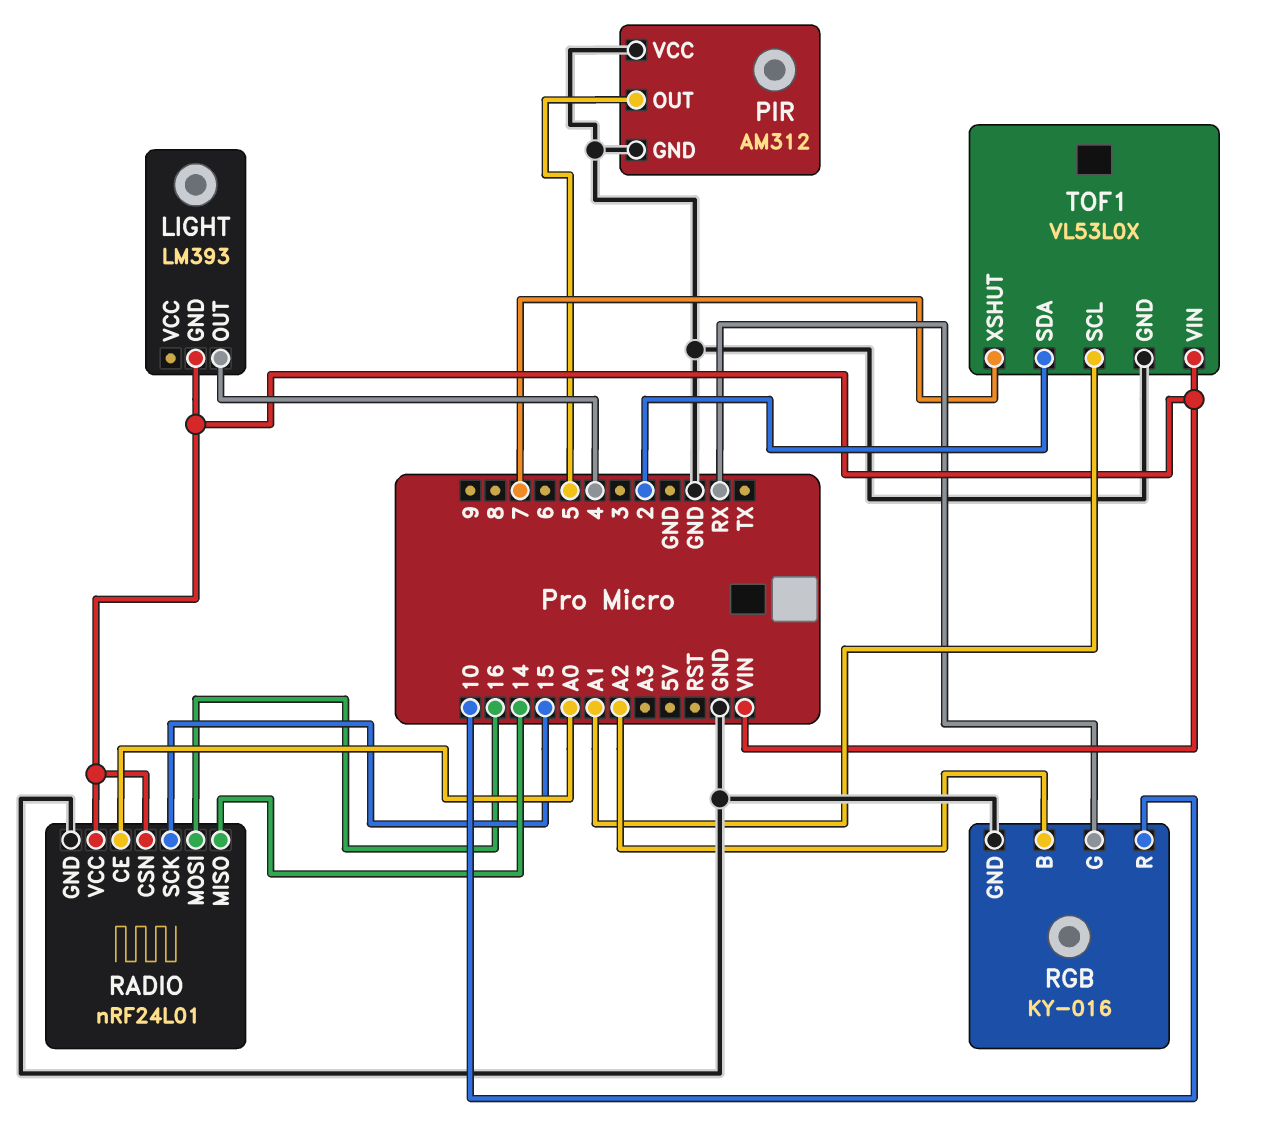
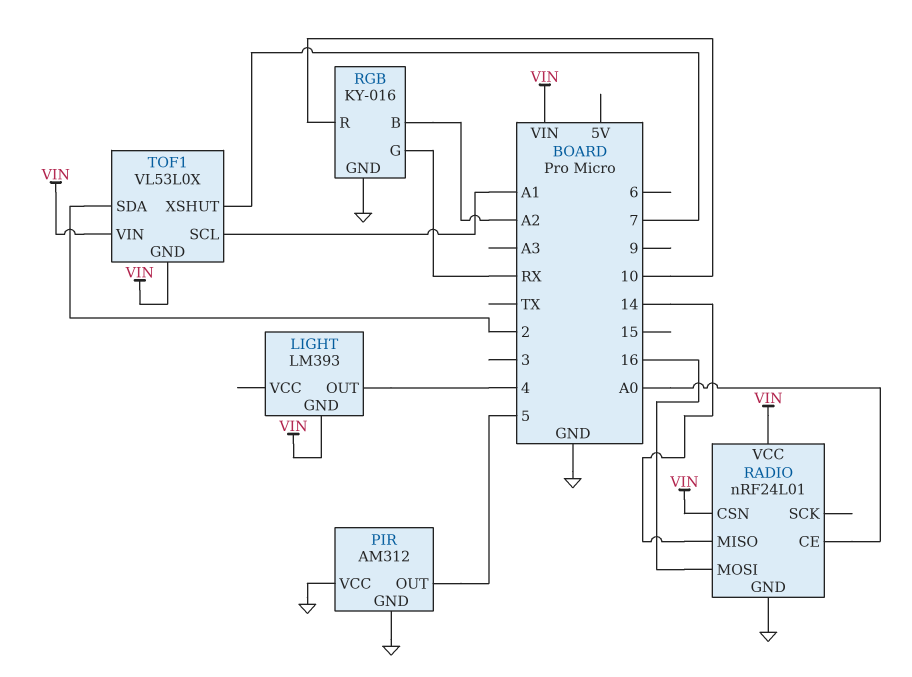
RADIO pin SCK: 15 -> none
TOF1 pin GND: GND -> VIN

